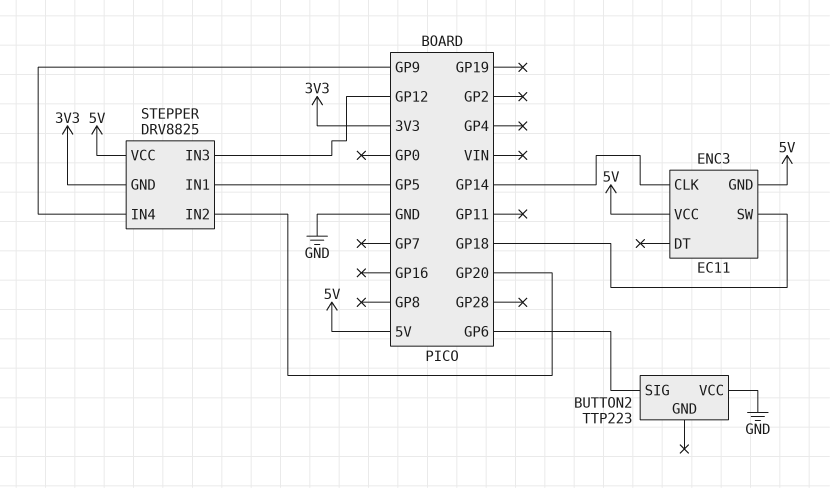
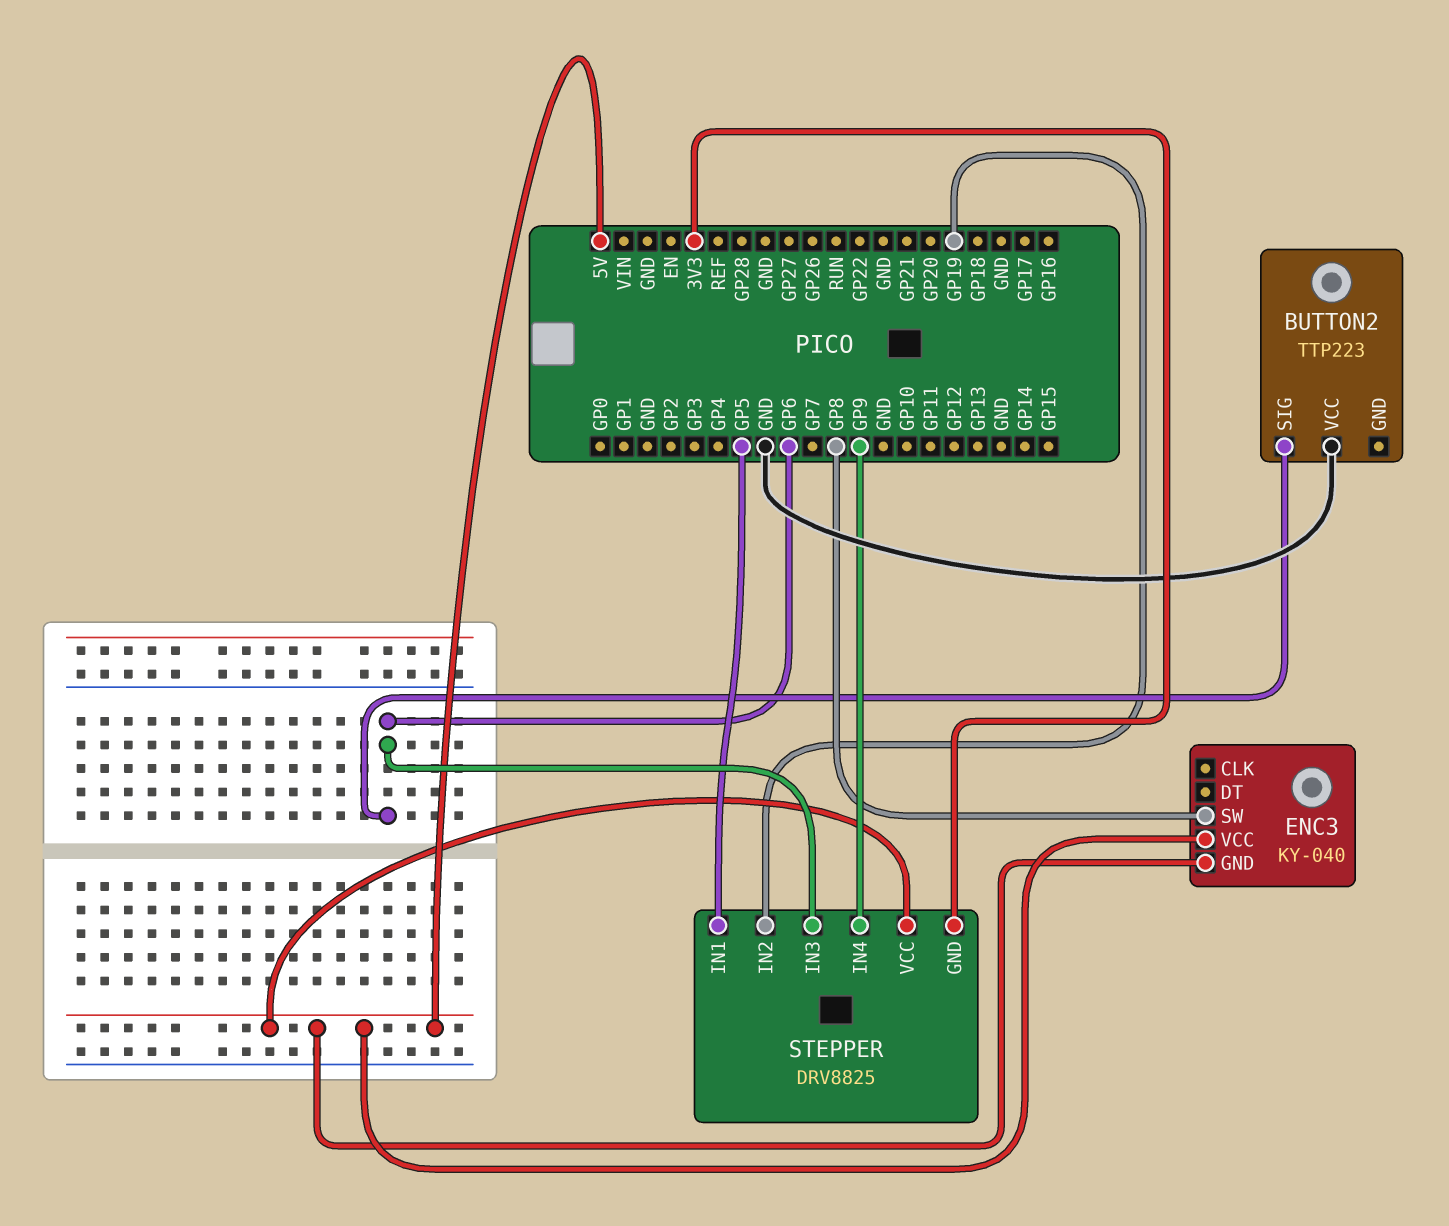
ENC3: EC11 -> KY-040
ENC3 pin CLK: GP14 -> none
ENC3 pin SW: GP18 -> GP8
STEPPER pin IN2: GP20 -> GP19
STEPPER pin IN3: GP12 -> GP6

